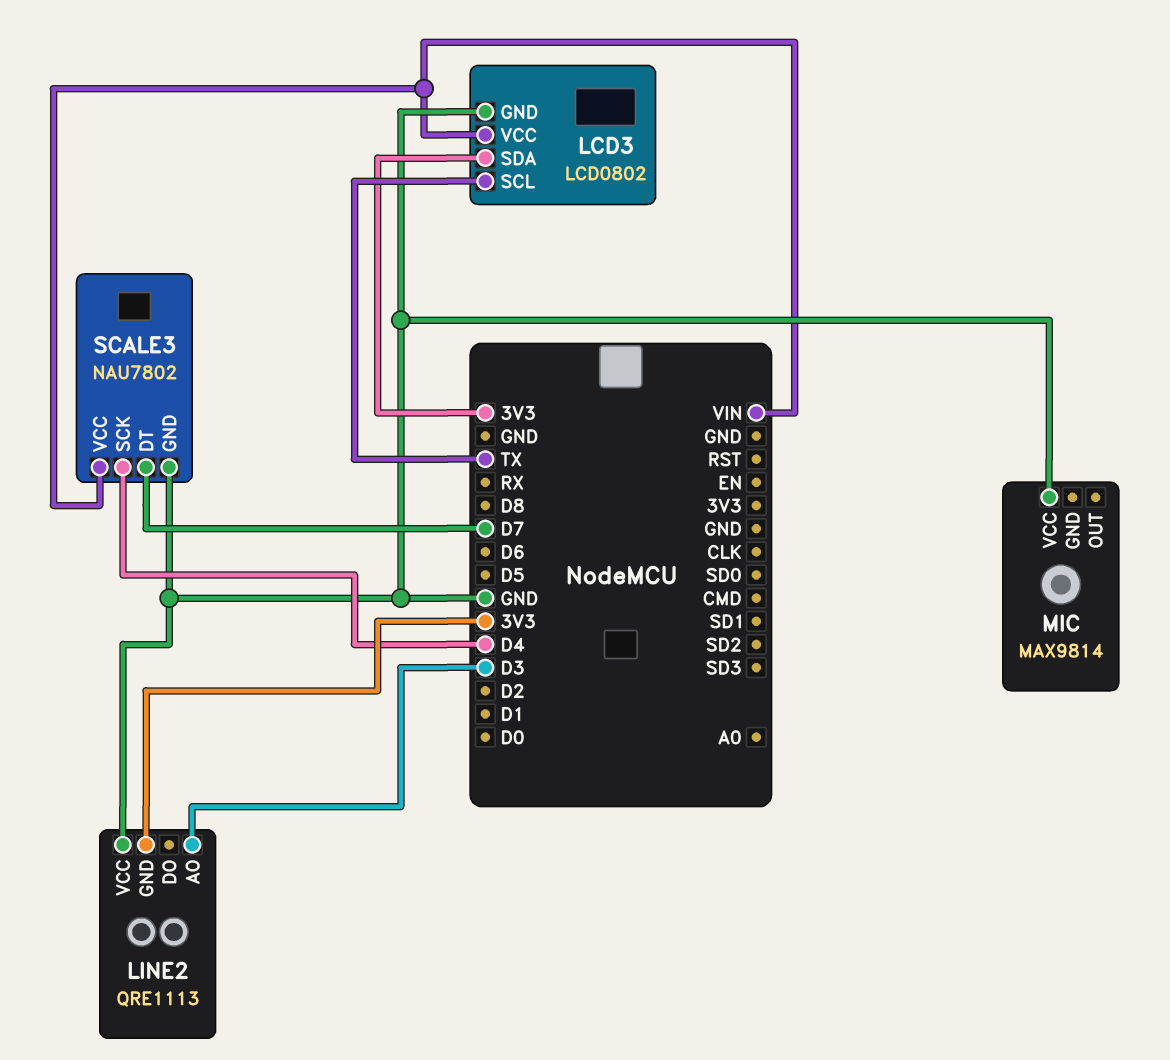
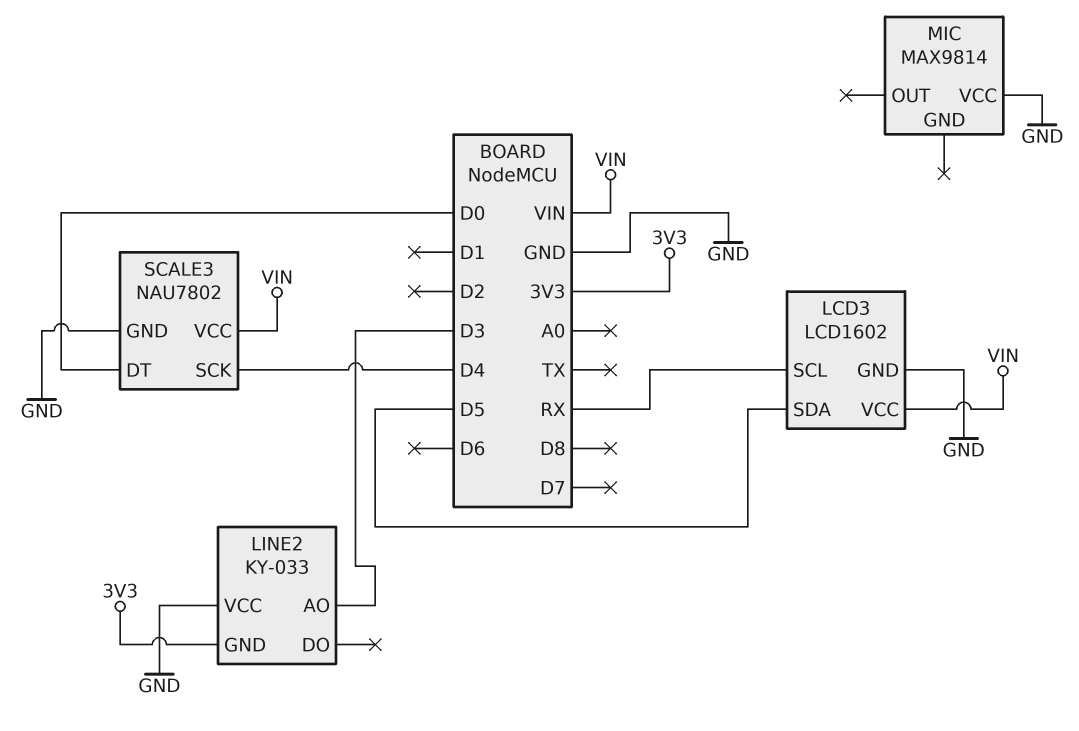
LCD3: LCD0802 -> LCD1602
LCD3 pin SCL: TX -> RX
LCD3 pin SDA: 3V3 -> D5
LINE2: QRE1113 -> KY-033
SCALE3 pin DT: D7 -> D0

